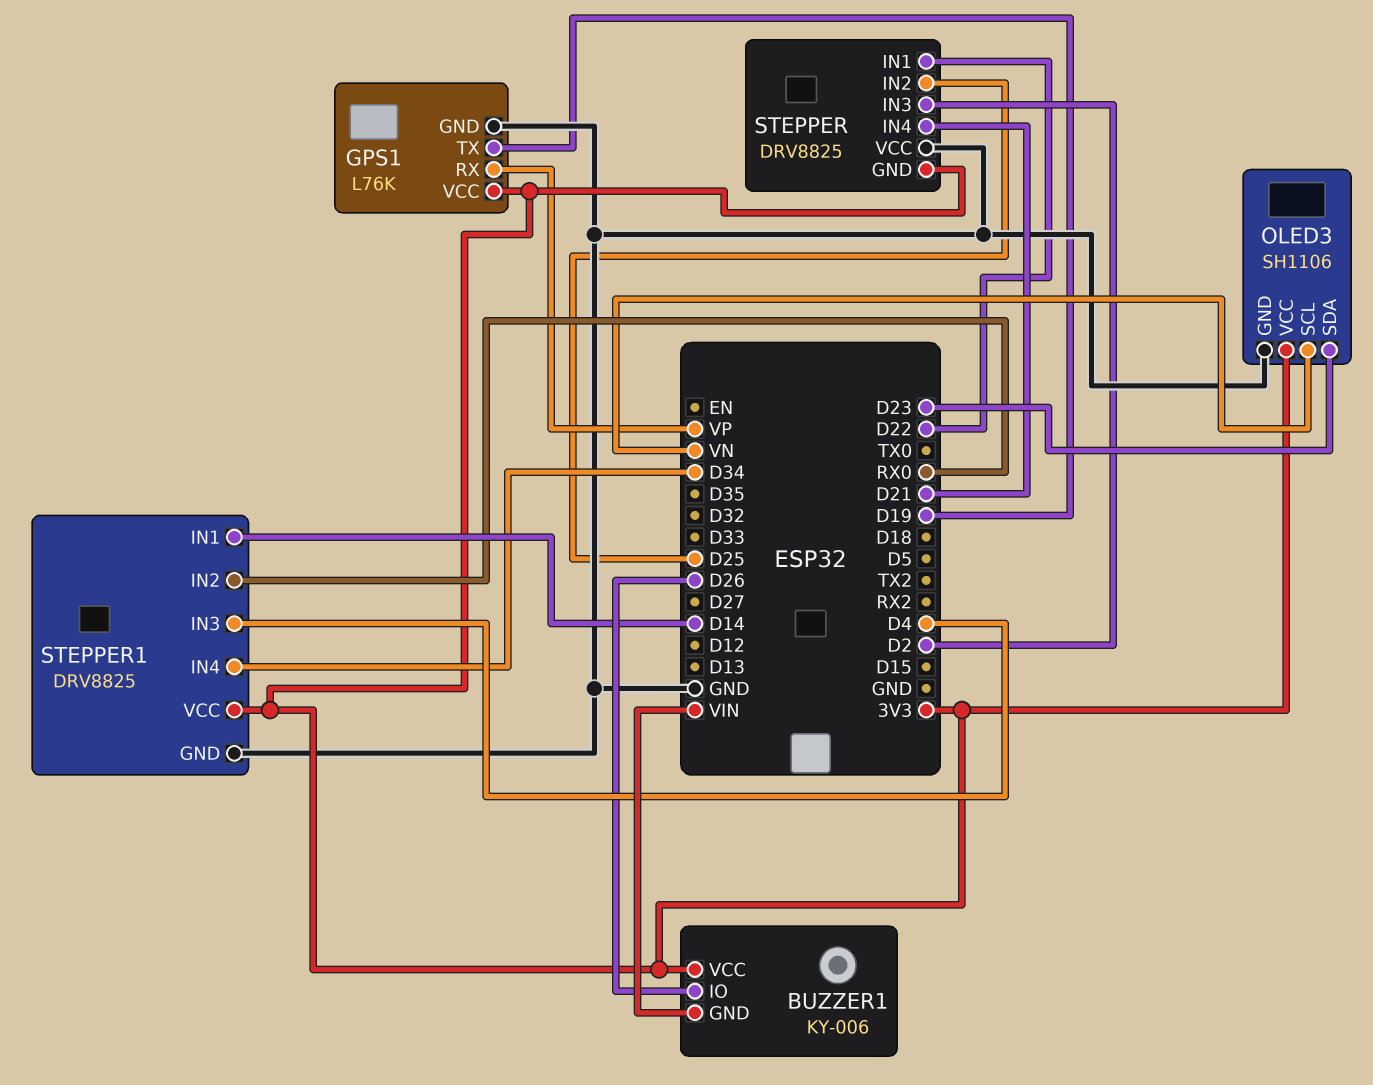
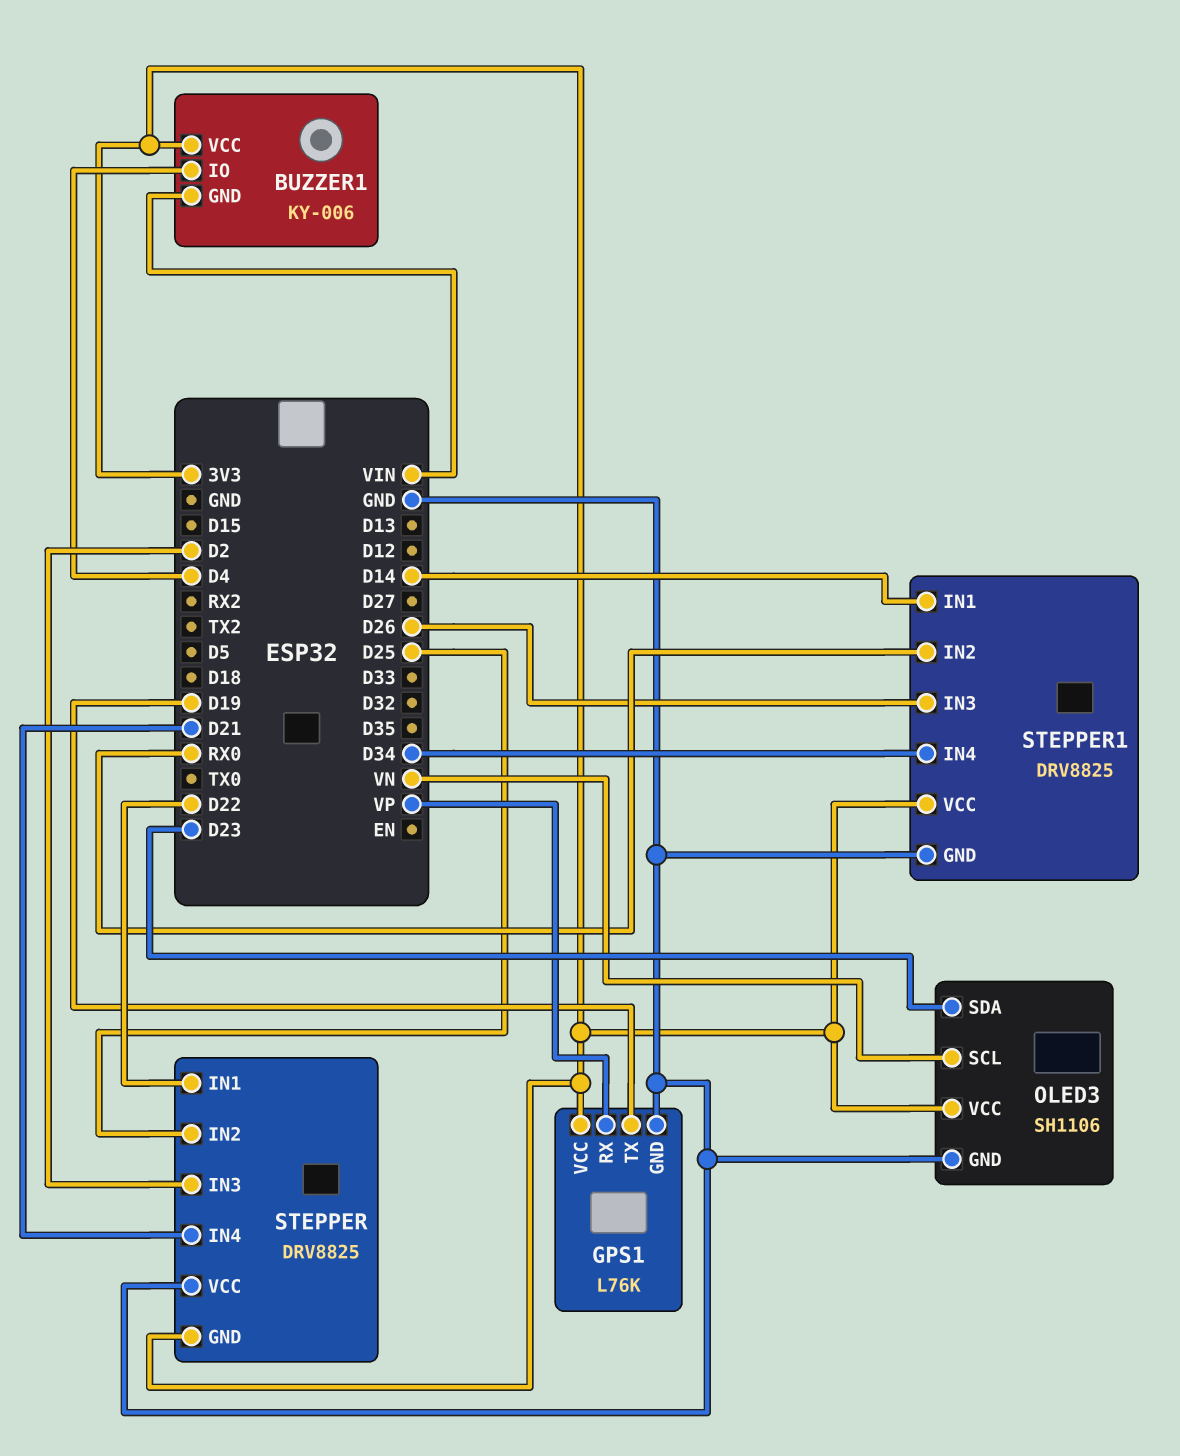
BUZZER1 pin IO: D26 -> D4
STEPPER1 pin IN3: D4 -> D26

